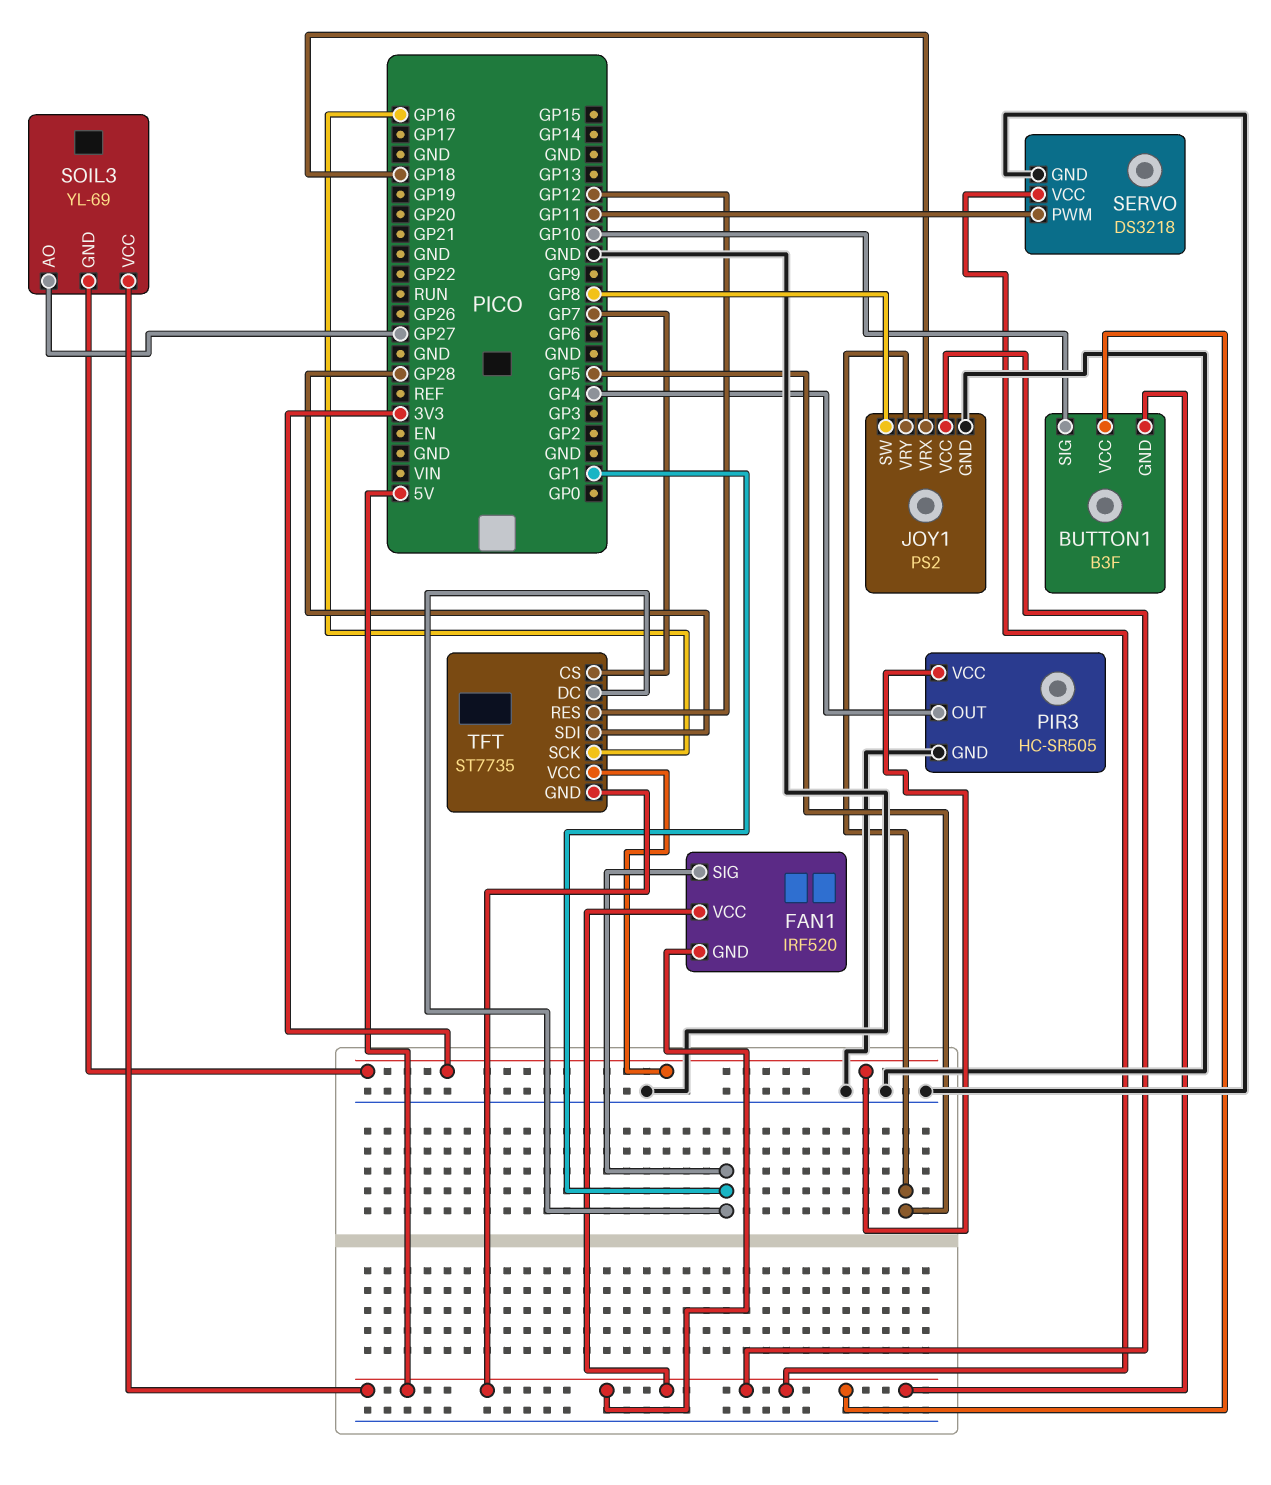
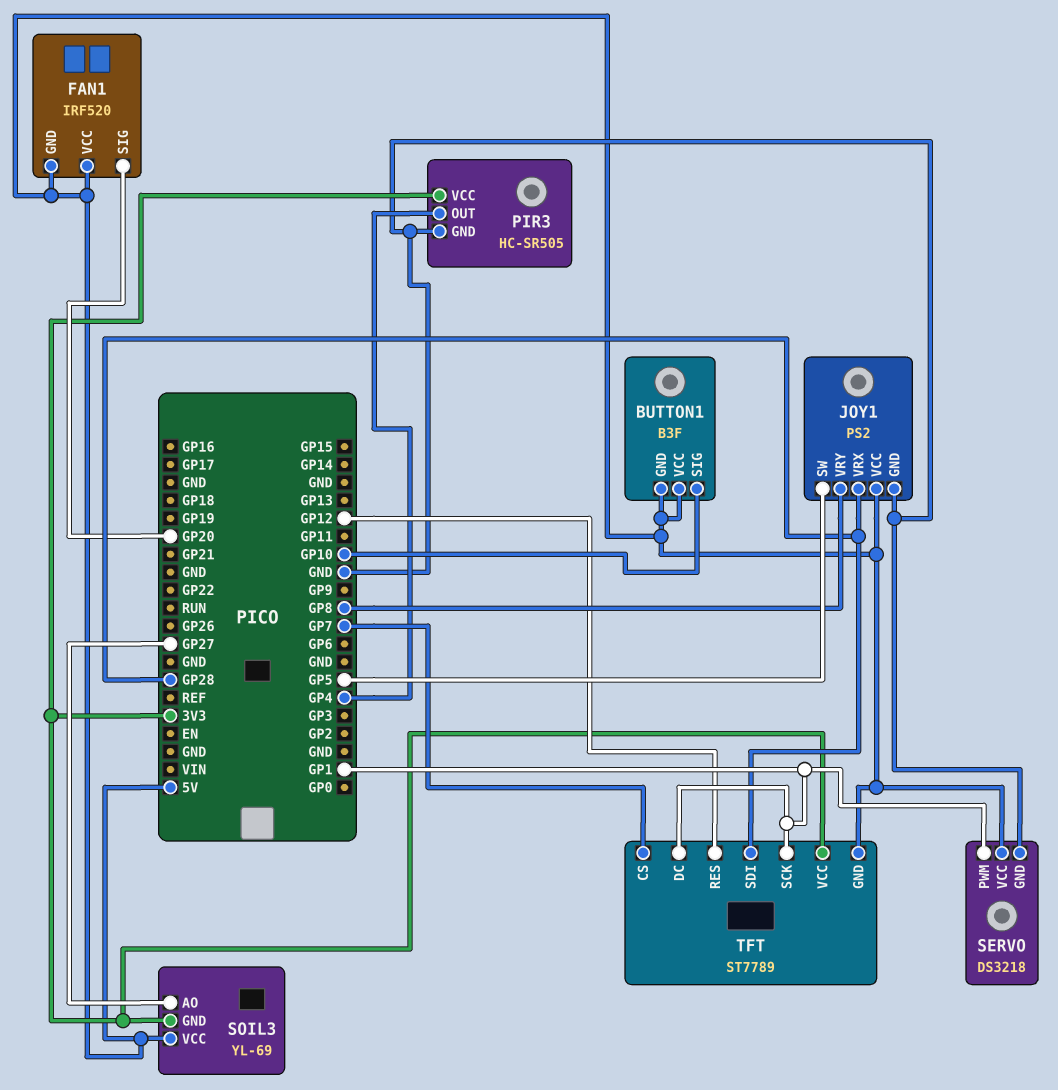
FAN1 pin SIG: GP1 -> GP20
JOY1 pin SW: GP8 -> GP5
JOY1 pin VRX: GP18 -> GP28
JOY1 pin VRY: GP5 -> GP8
SERVO pin PWM: GP11 -> GP1
TFT: ST7735 -> ST7789
TFT pin SCK: GP16 -> GP1

